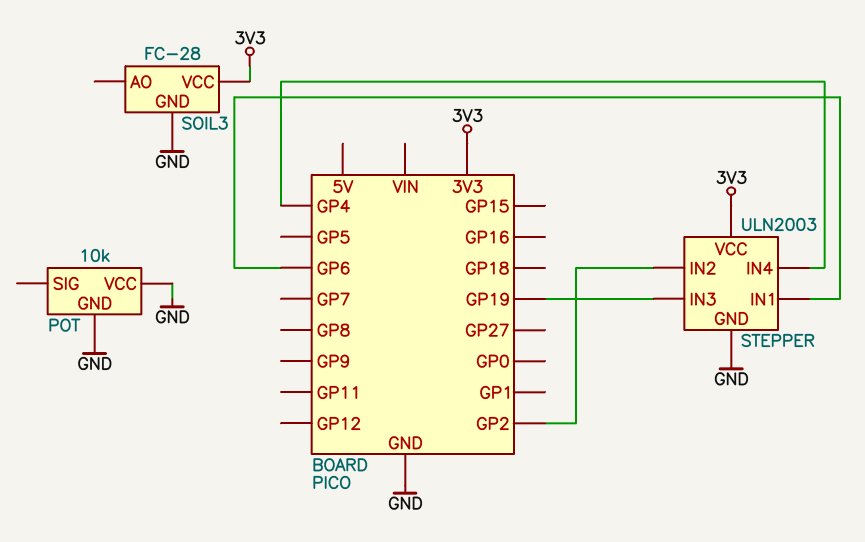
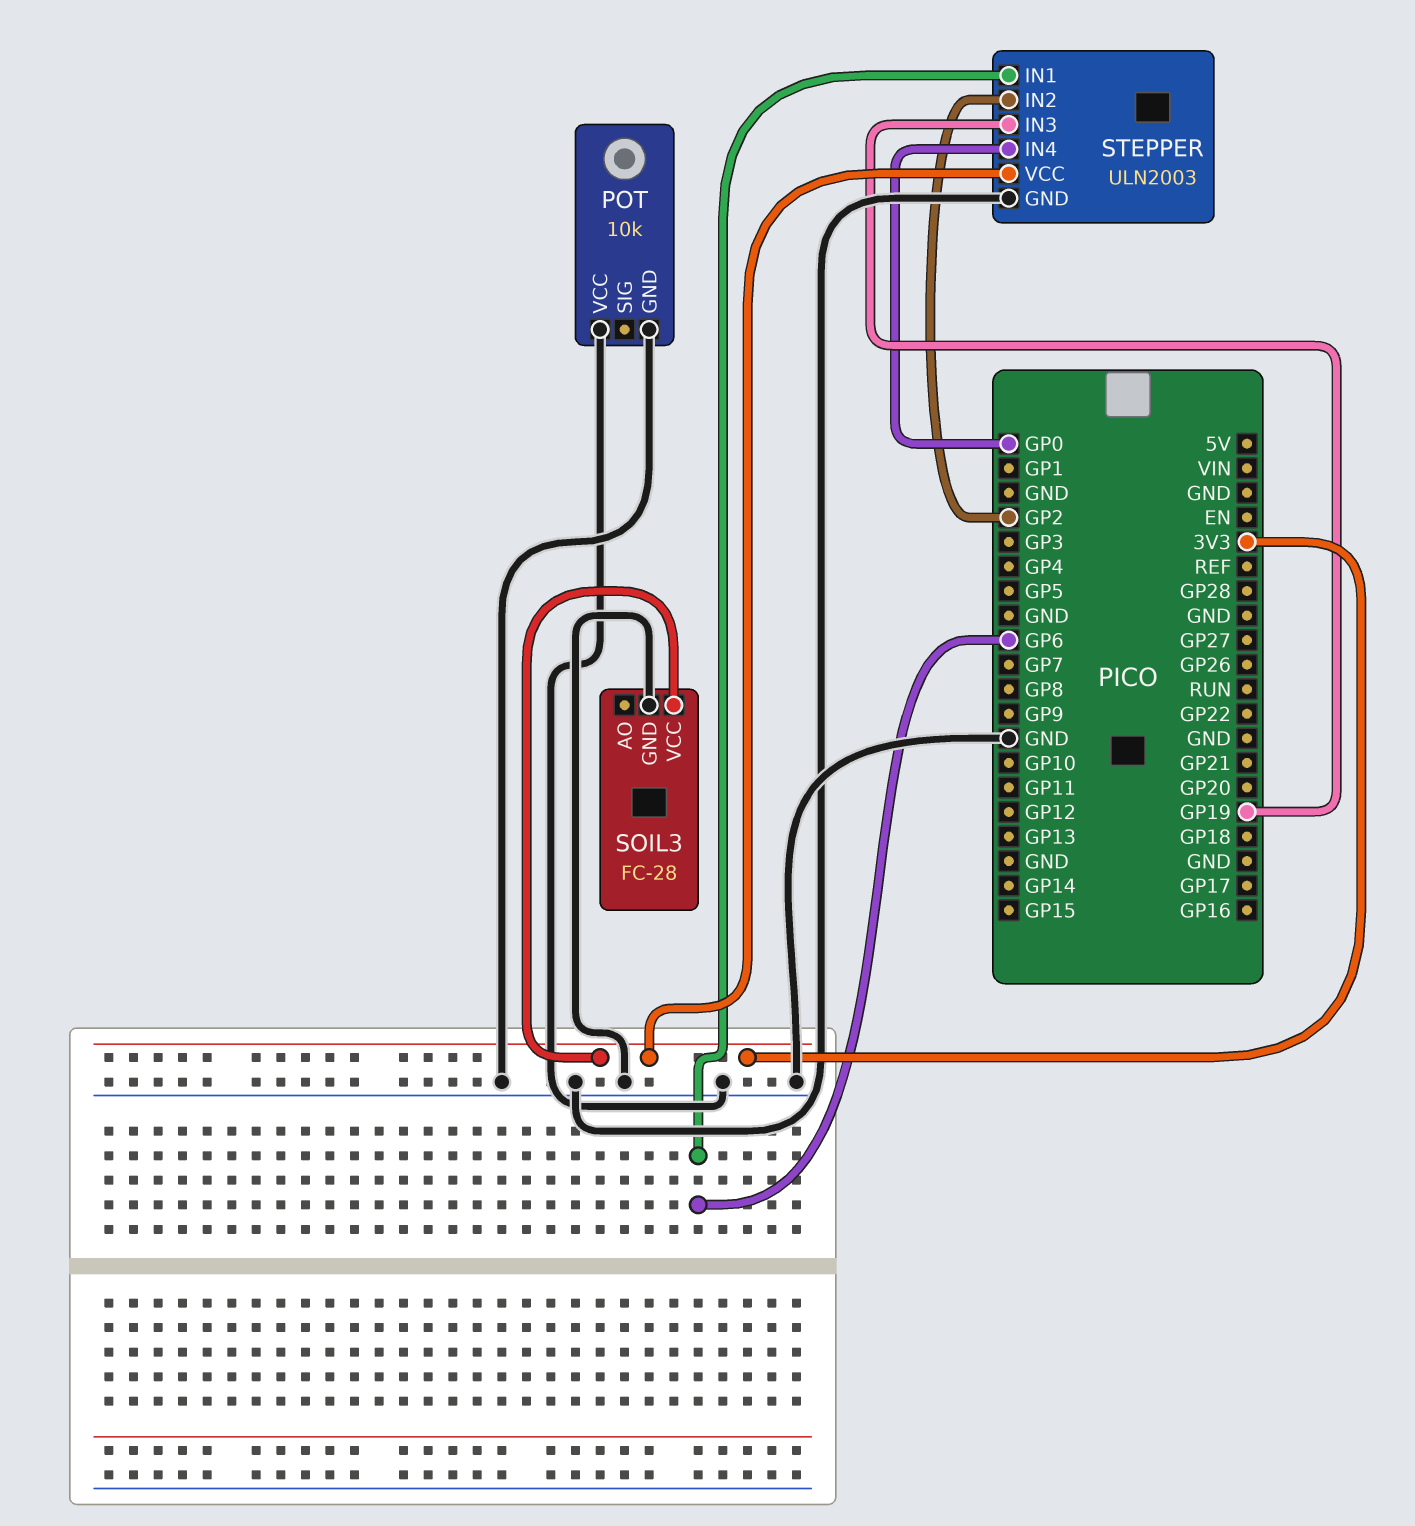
STEPPER pin IN4: GP4 -> GP0

